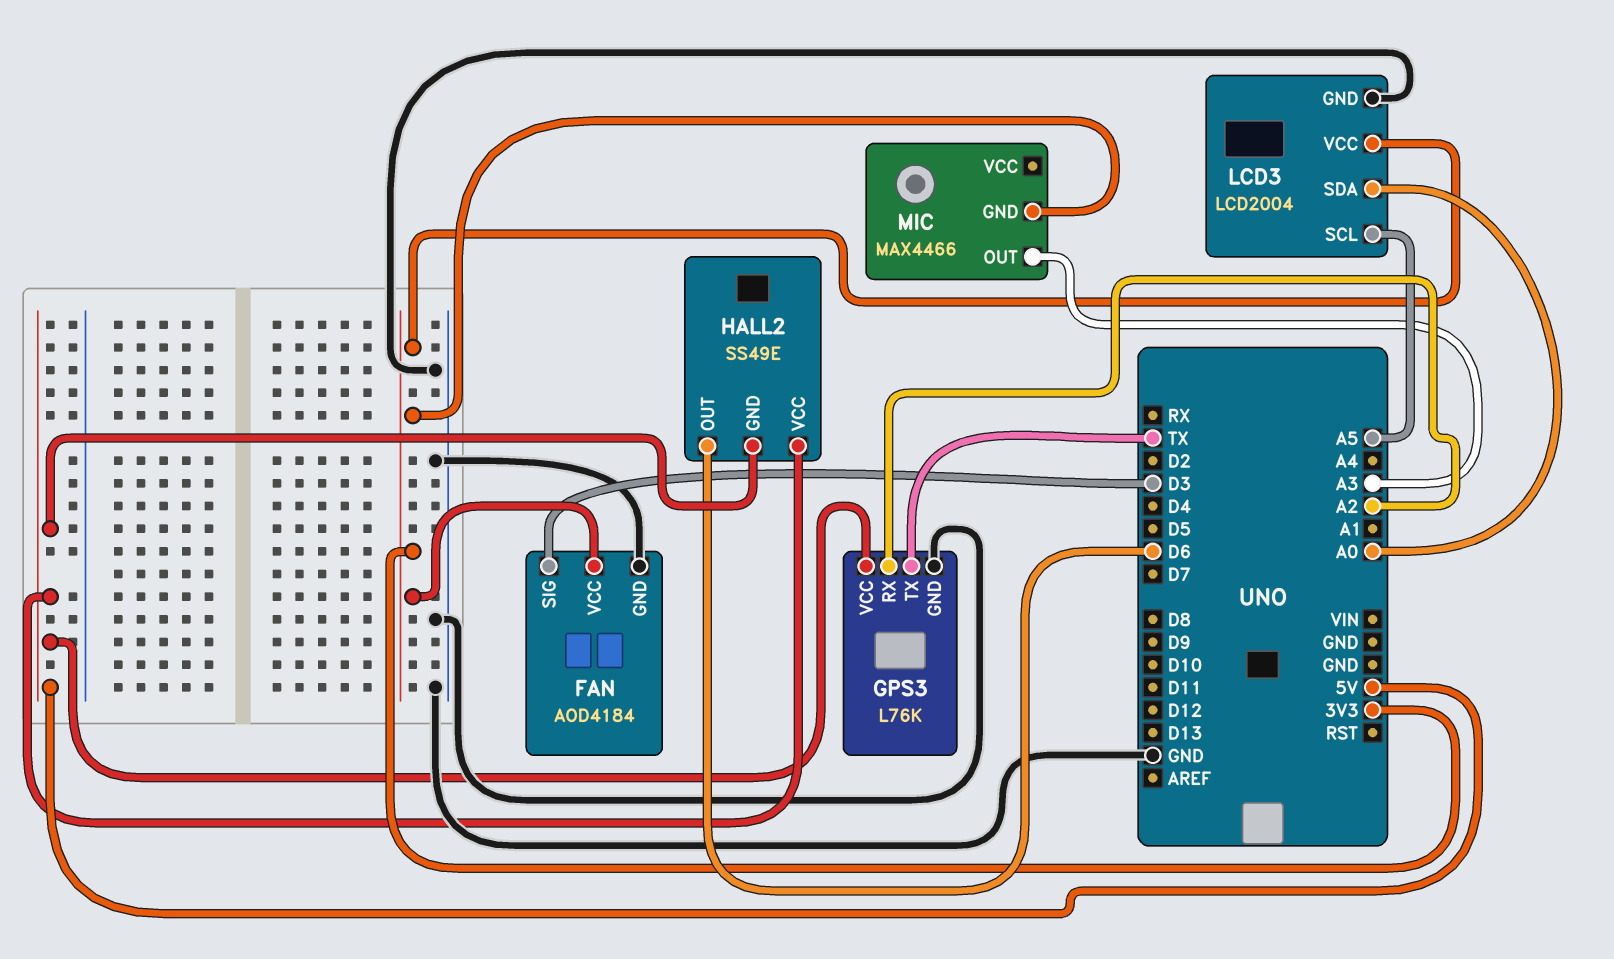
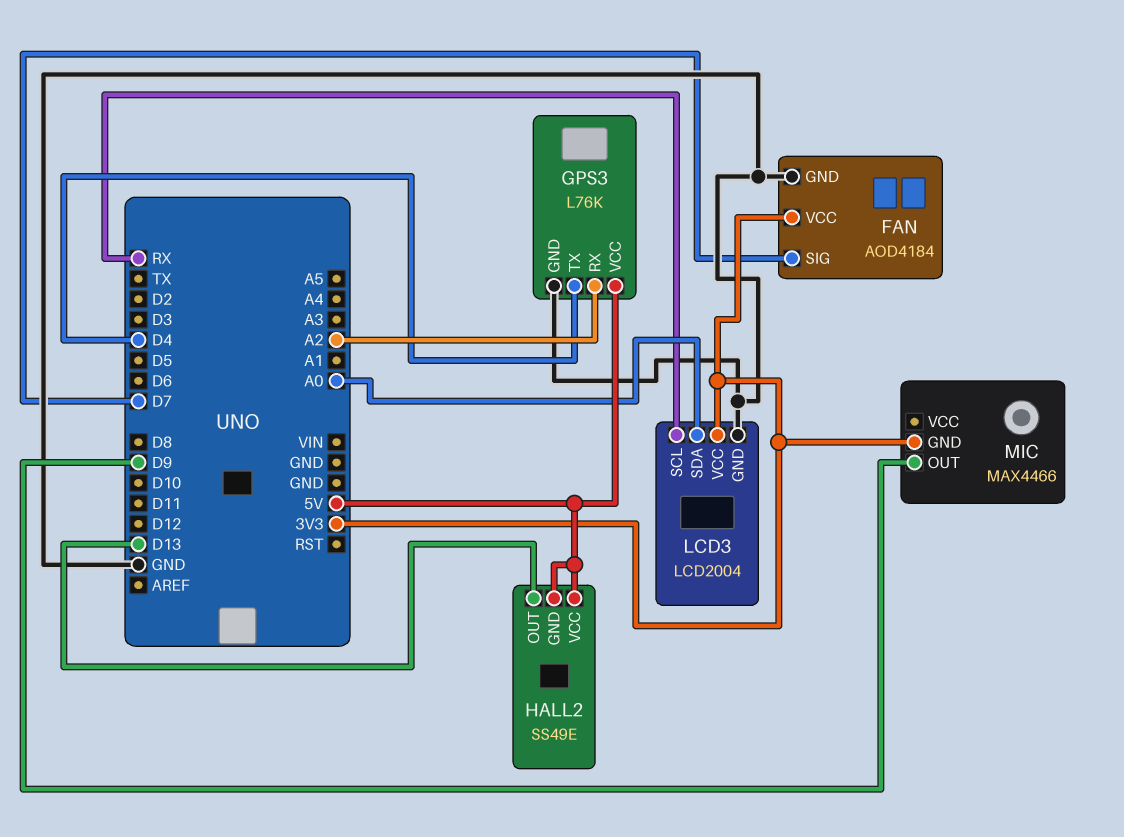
FAN pin SIG: D3 -> D7
GPS3 pin TX: TX -> D4
HALL2 pin OUT: D6 -> D13
LCD3 pin SCL: A5 -> RX
MIC pin OUT: A3 -> D9

